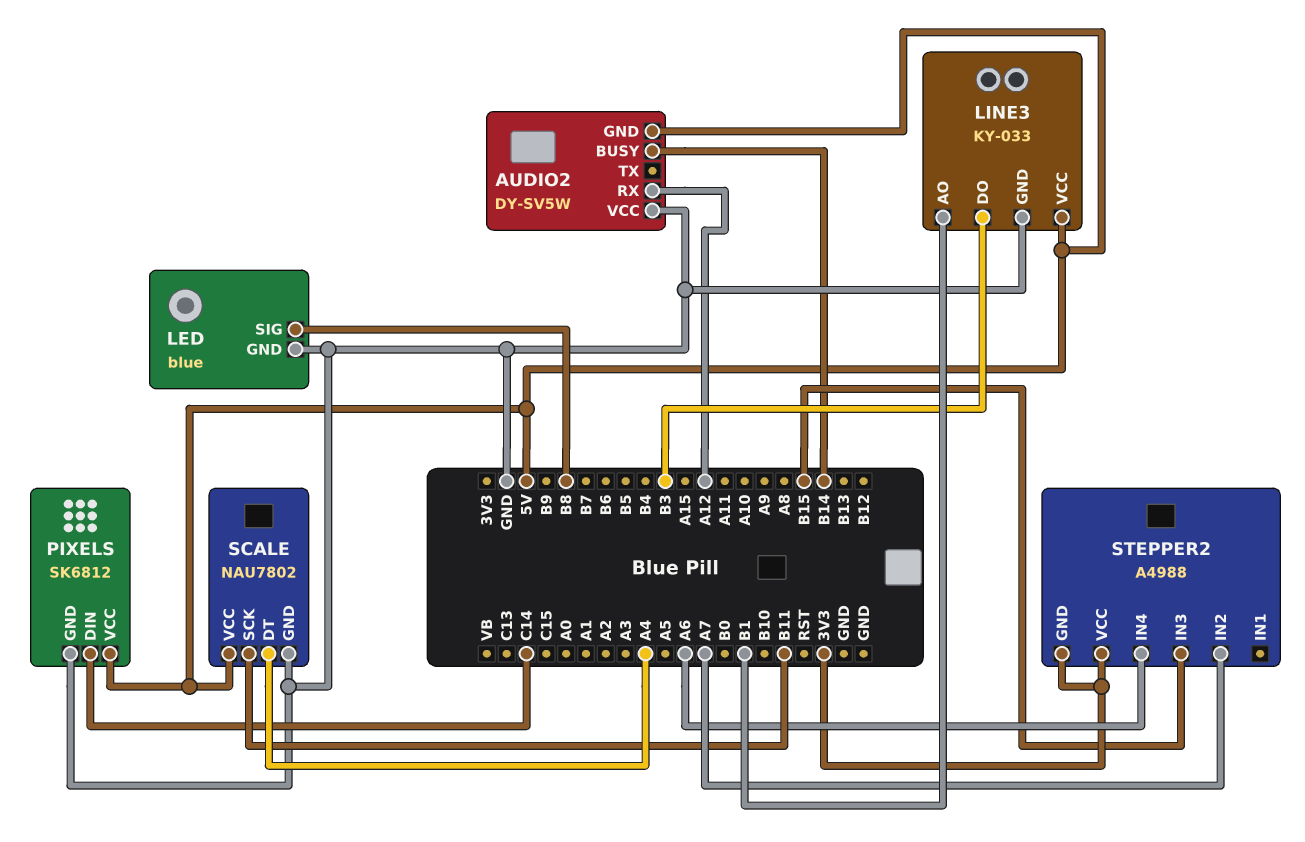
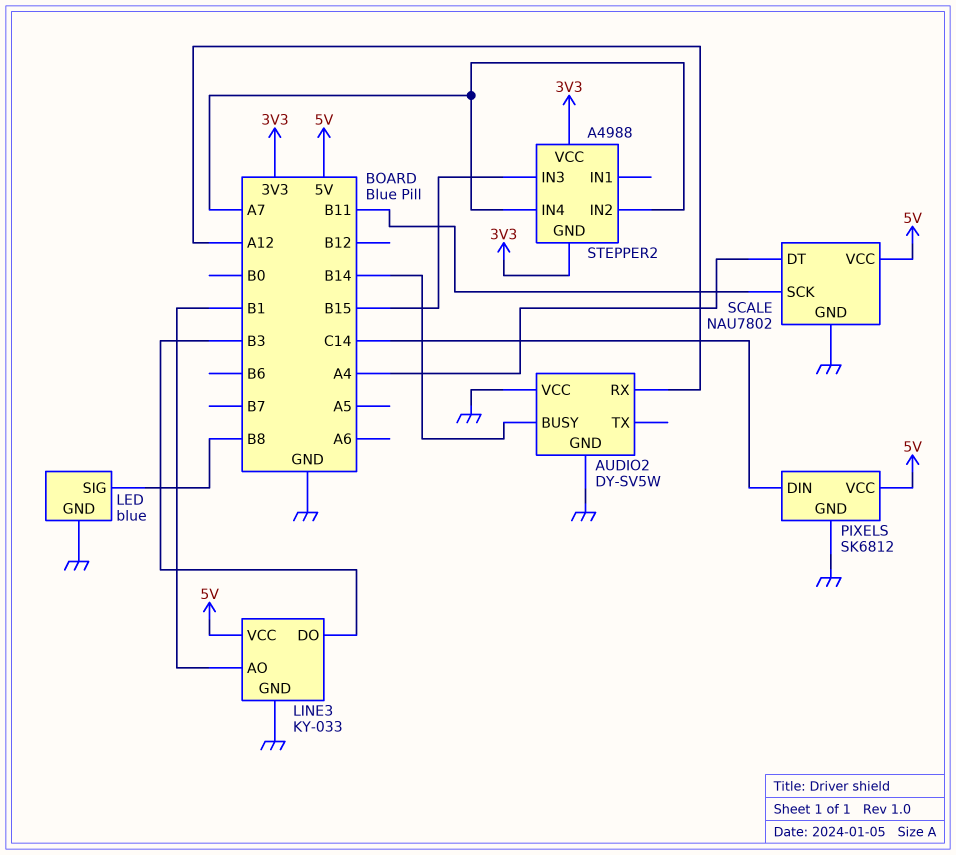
AUDIO2 pin GND: 5V -> GND
STEPPER2 pin IN4: A6 -> A7

